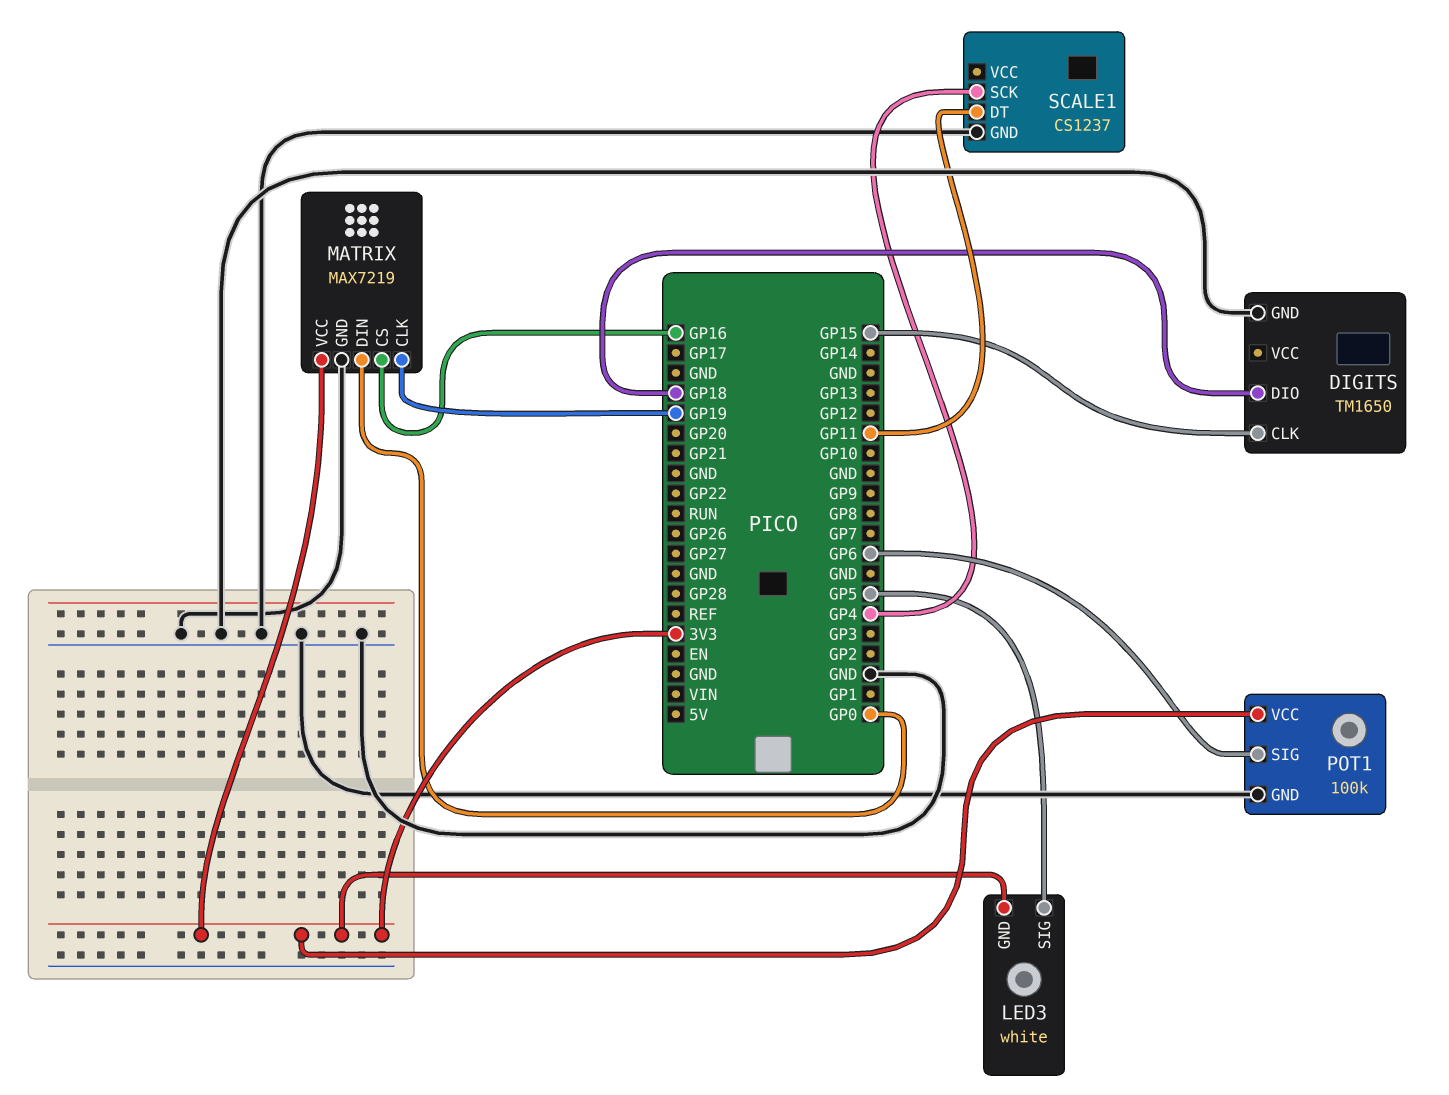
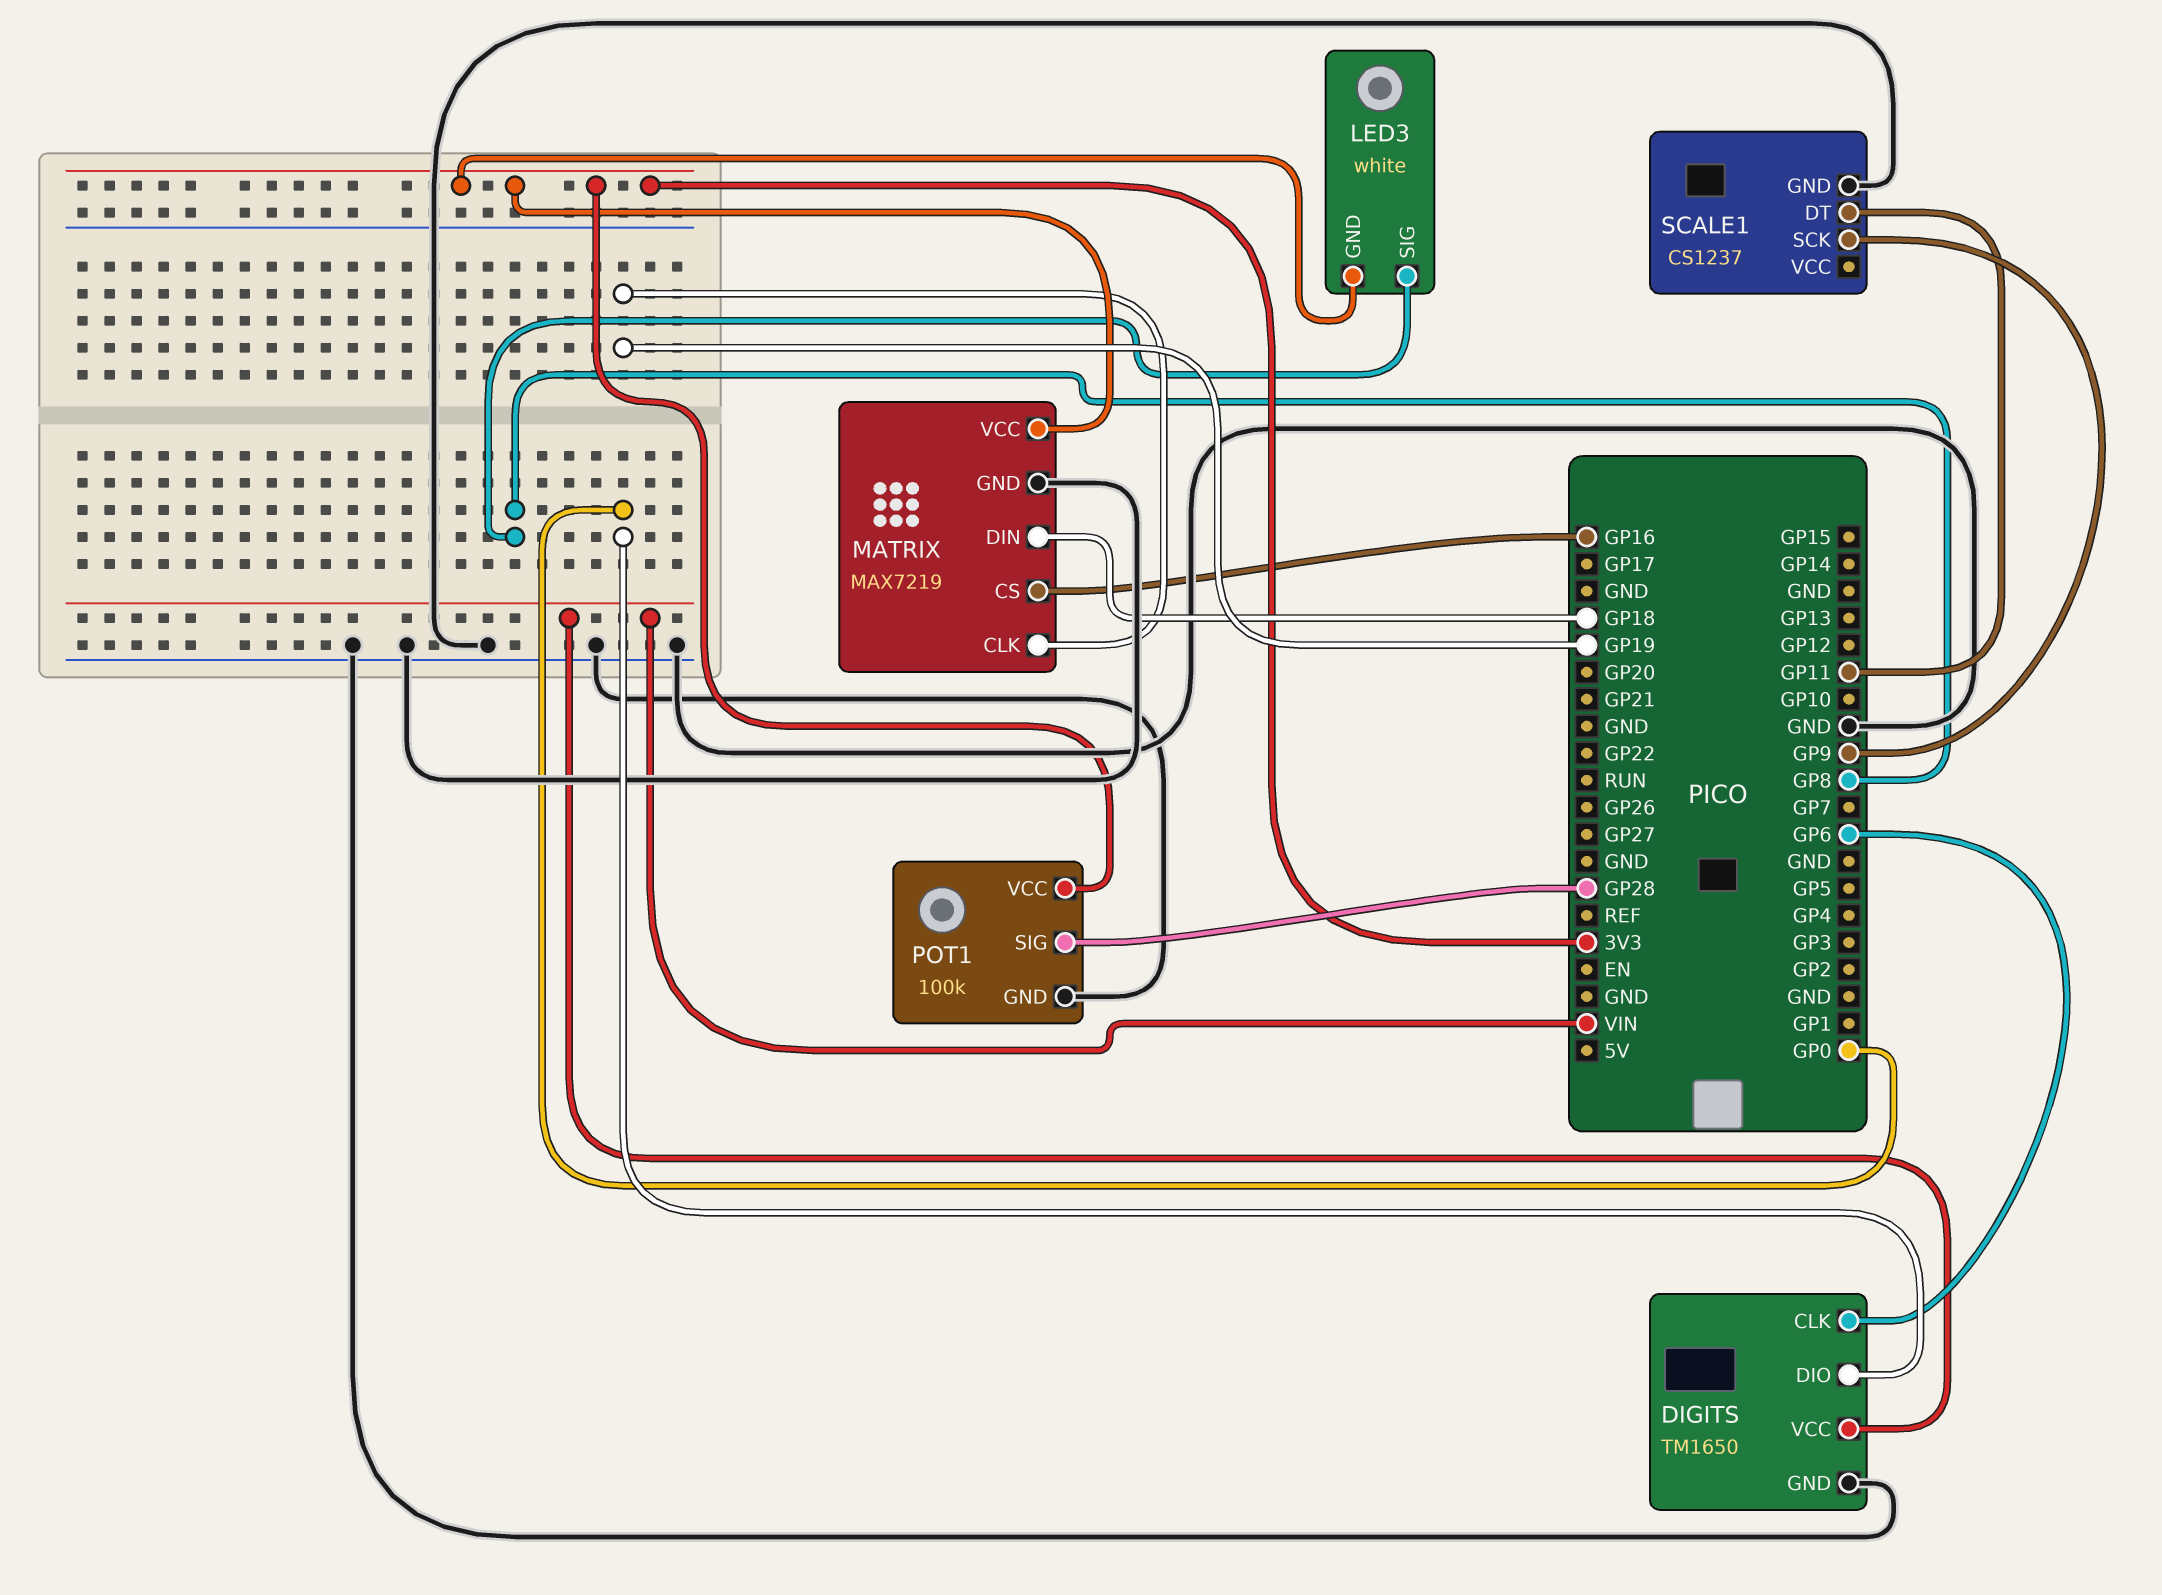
DIGITS pin CLK: GP15 -> GP6
DIGITS pin DIO: GP18 -> GP0
DIGITS pin VCC: none -> VIN
LED3 pin SIG: GP5 -> GP8
MATRIX pin DIN: GP0 -> GP18
POT1 pin SIG: GP6 -> GP28
SCALE1 pin SCK: GP4 -> GP9

